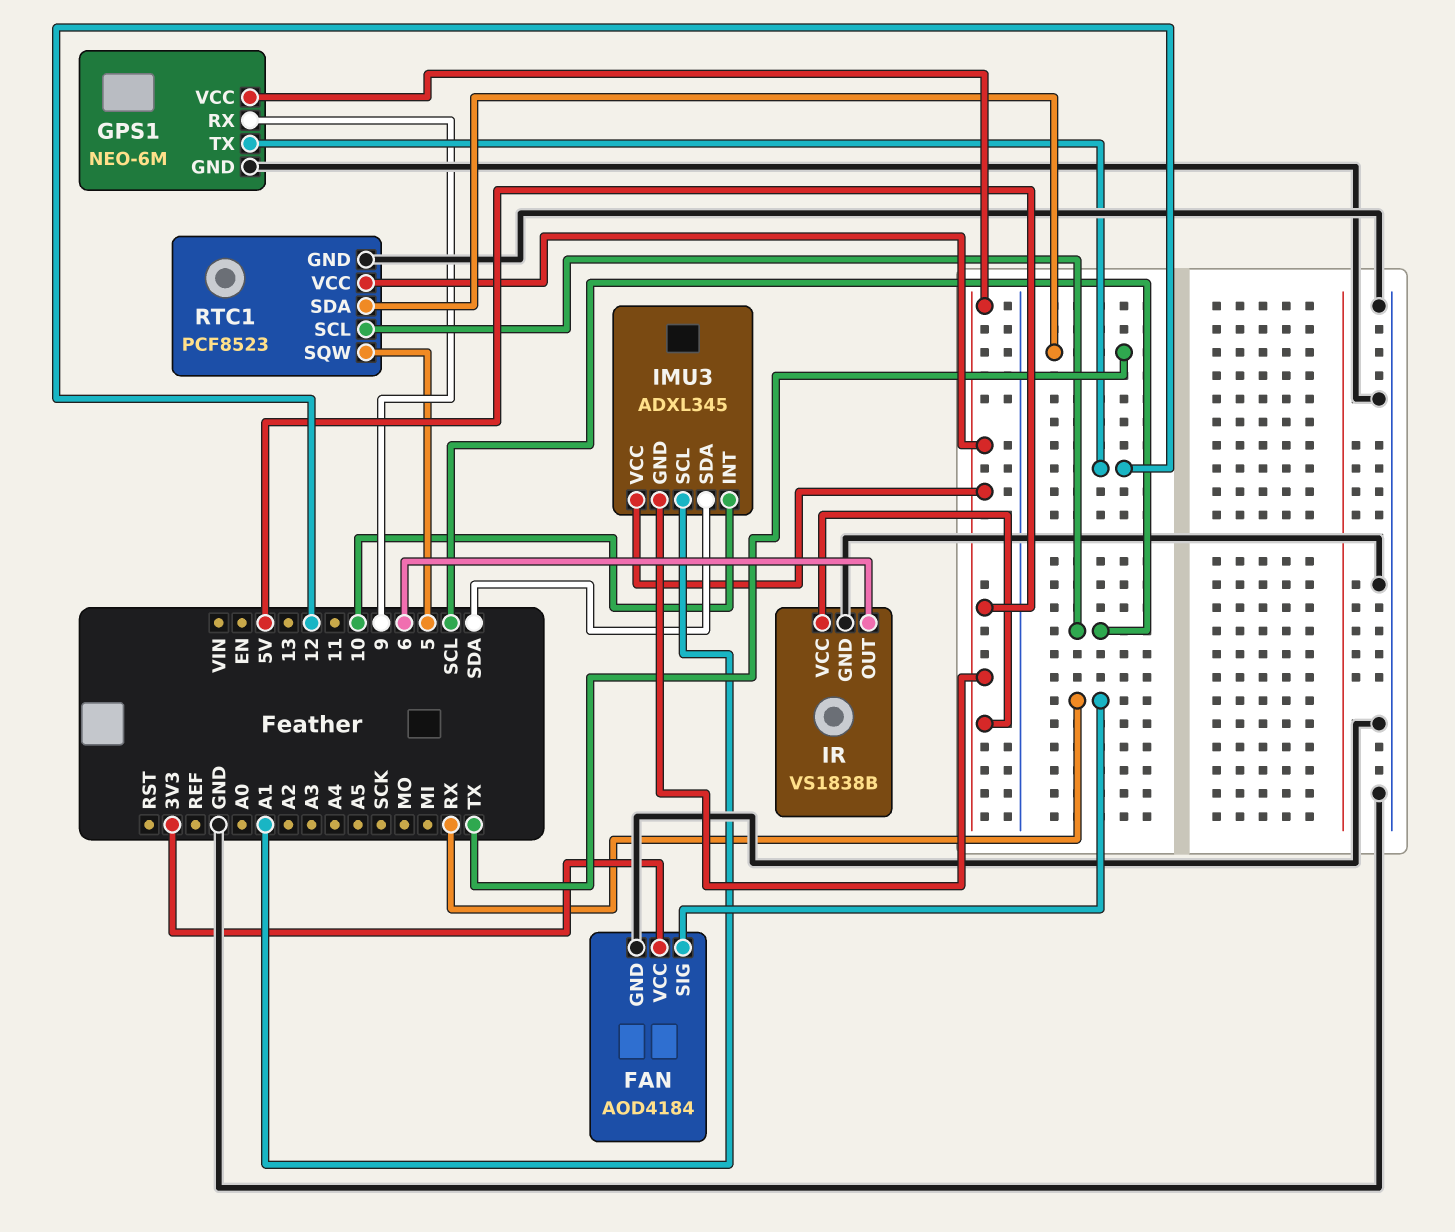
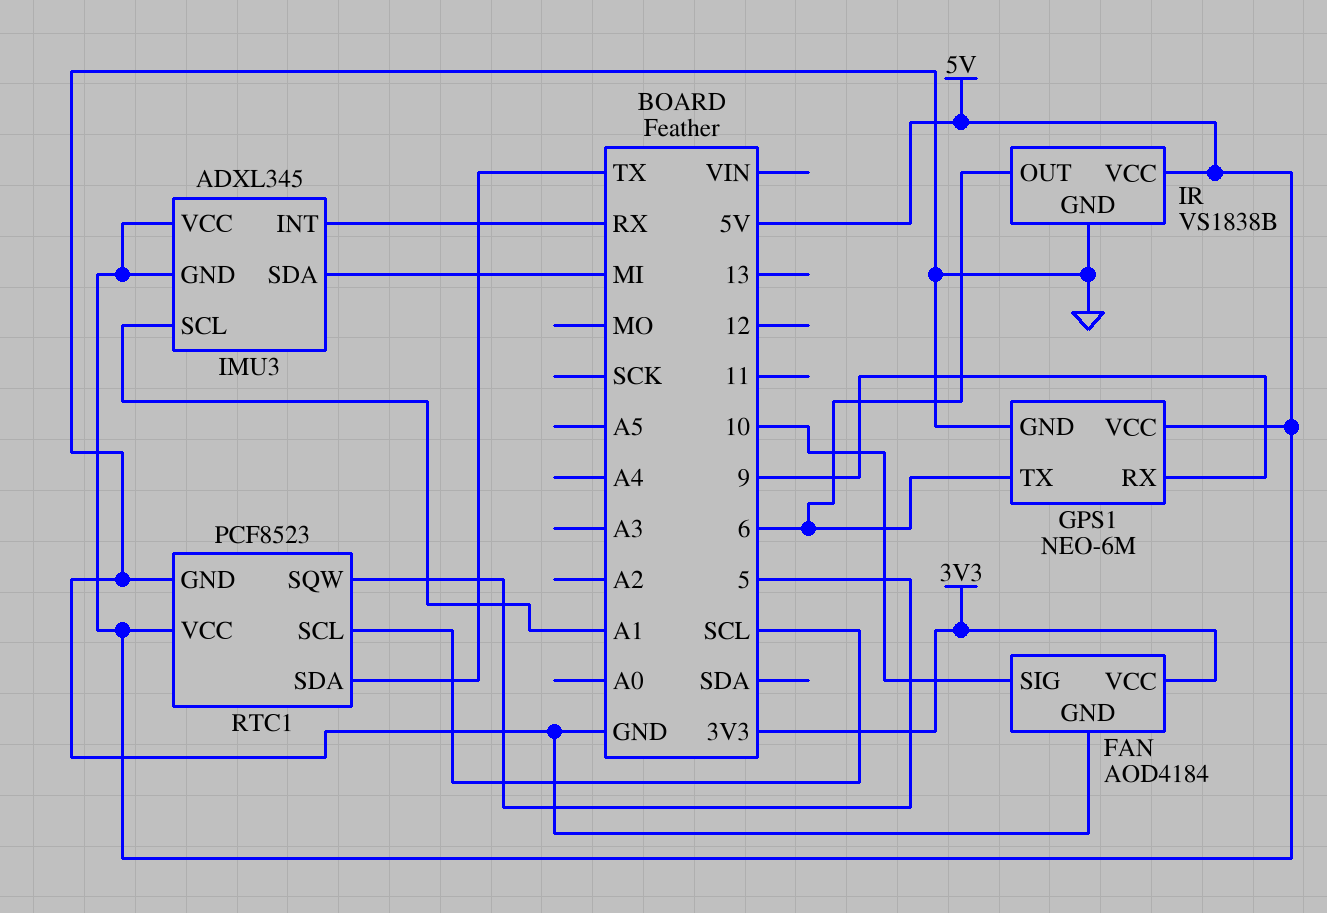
FAN pin SIG: RX -> 10
GPS1 pin TX: 12 -> 6
IMU3 pin INT: 10 -> RX
IMU3 pin SDA: SDA -> MI

